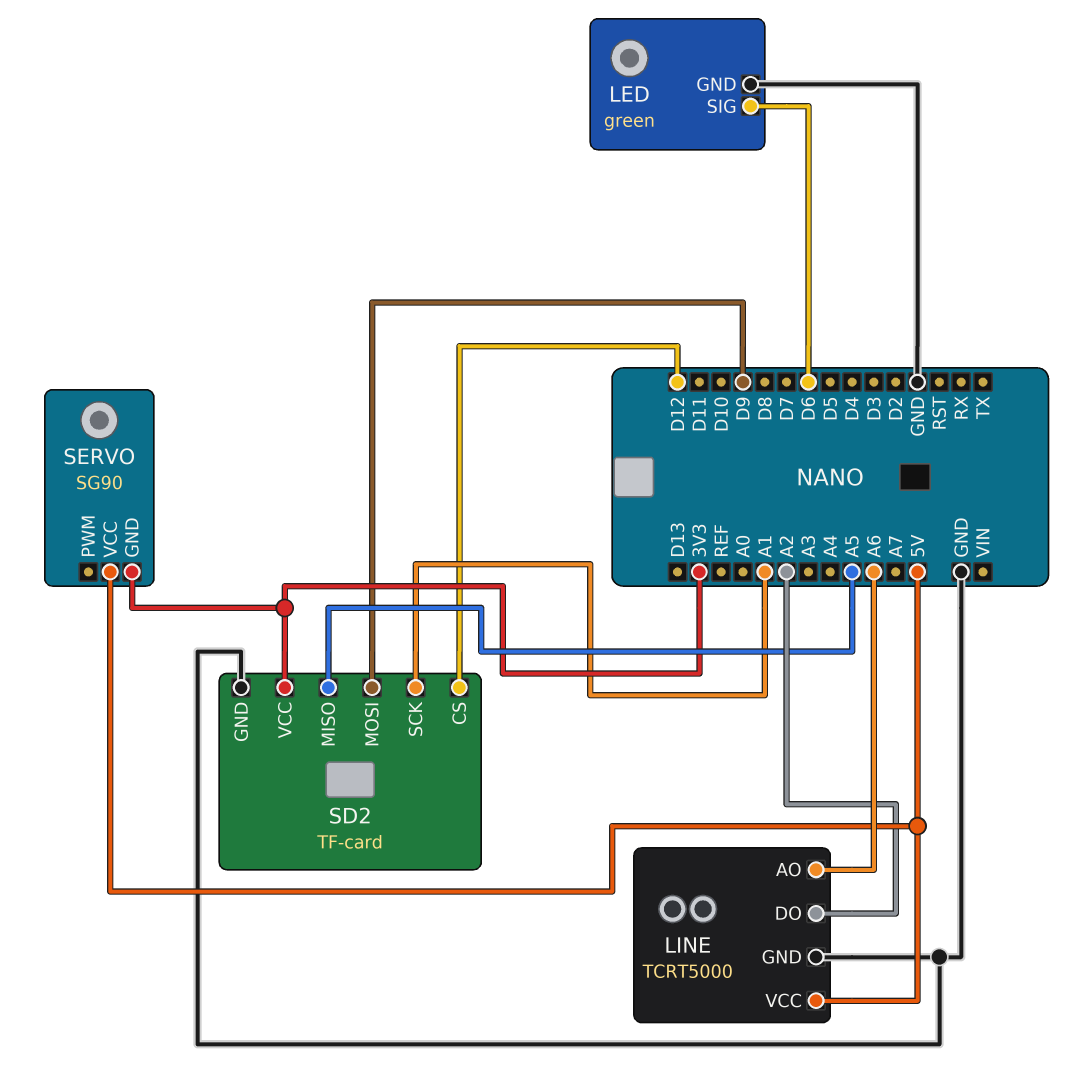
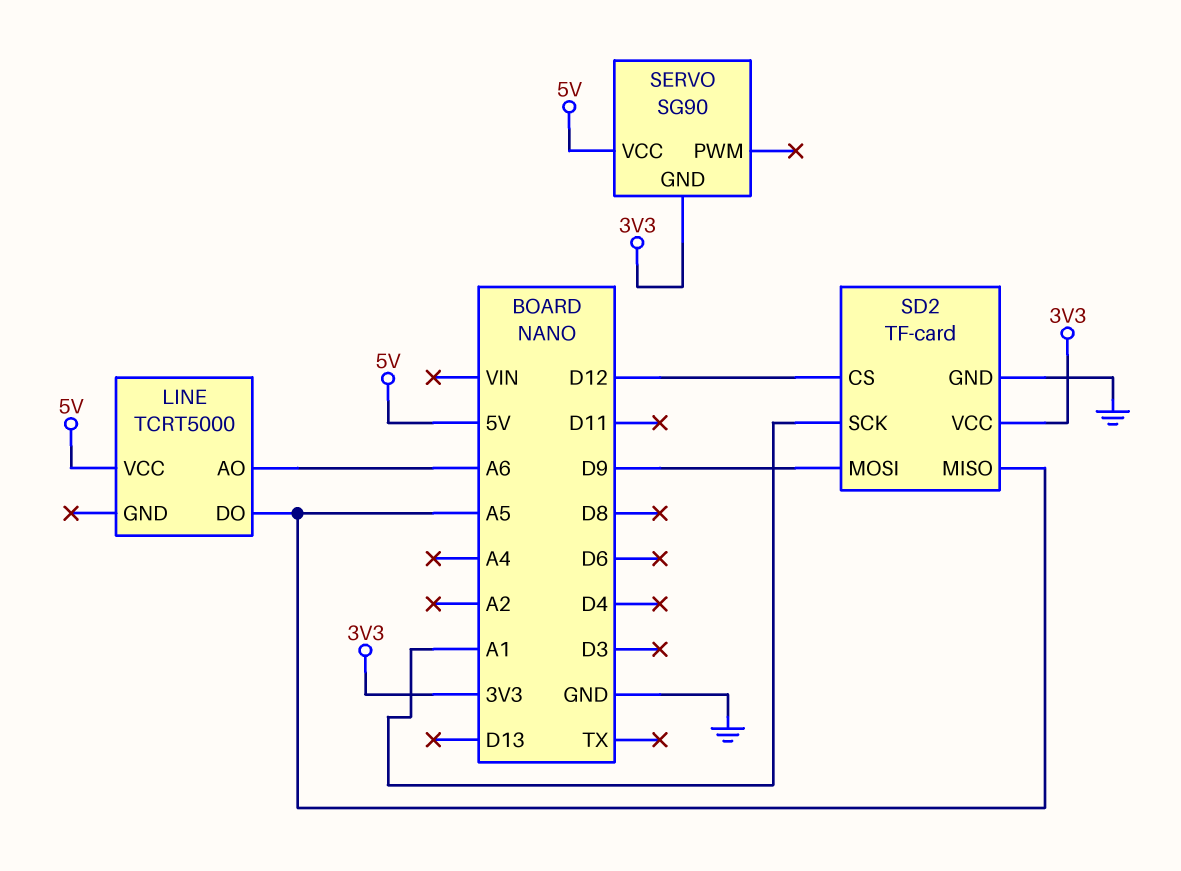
LED: green -> none
LED pin GND: GND -> none
LED pin SIG: D6 -> none
LINE pin DO: A2 -> A5
LINE pin GND: GND -> none

